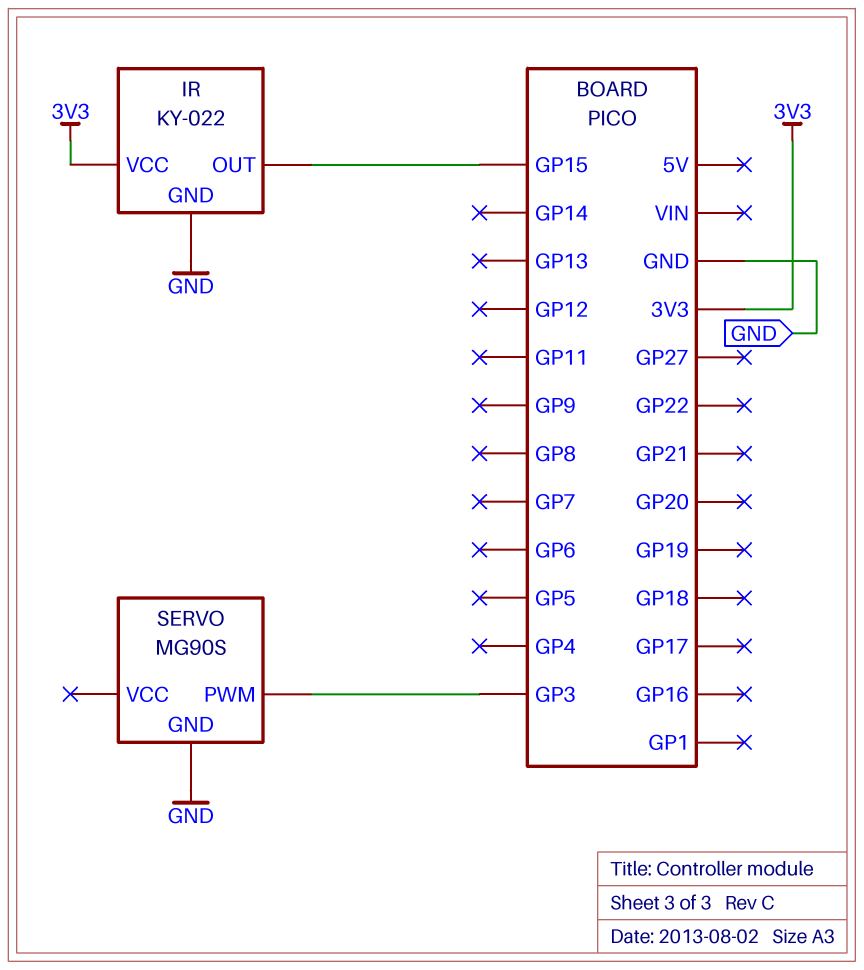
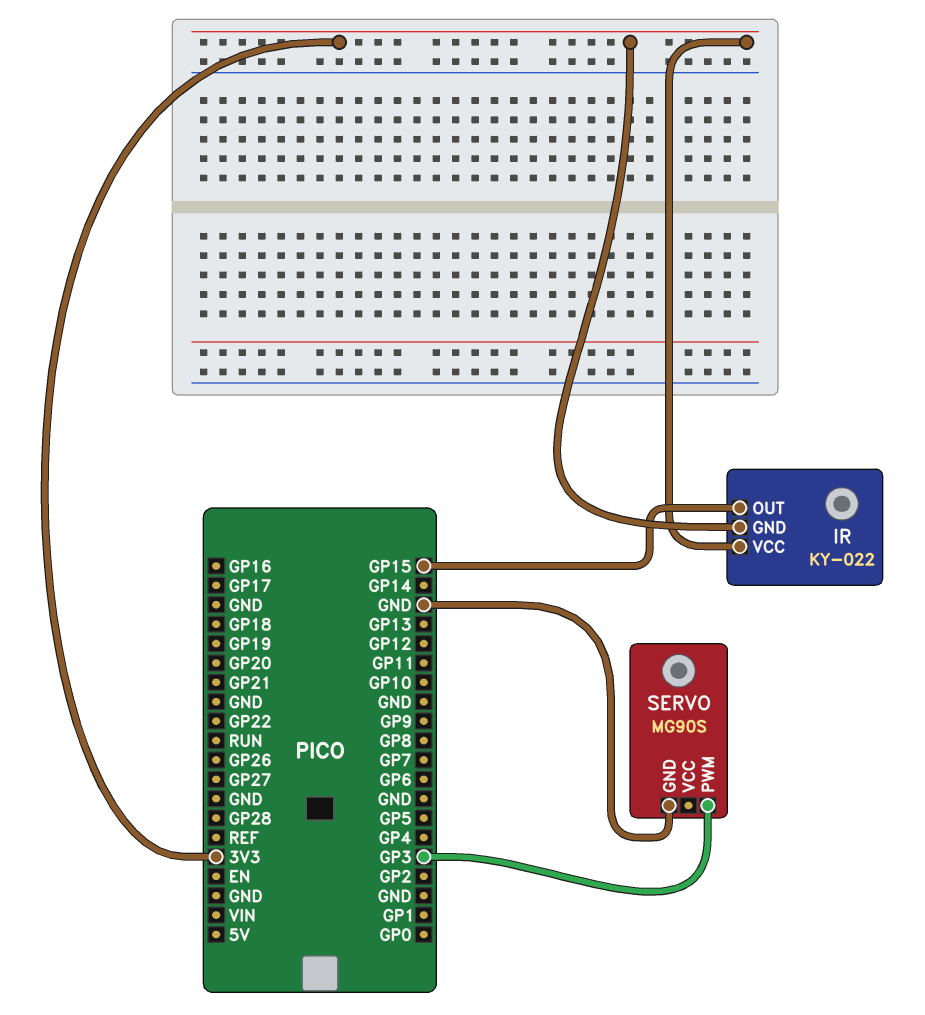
IR pin GND: GND -> 3V3

